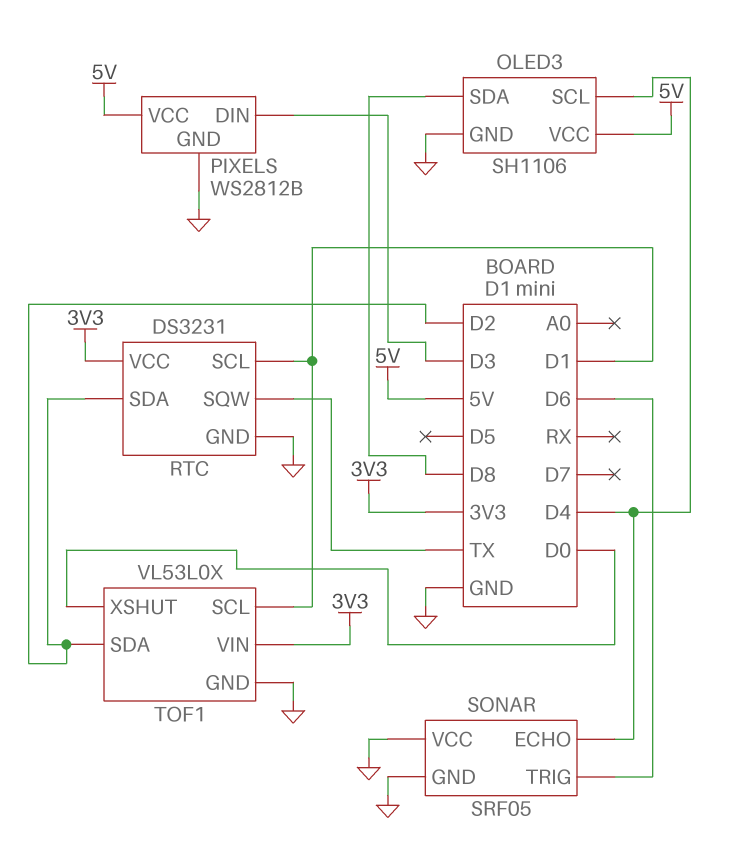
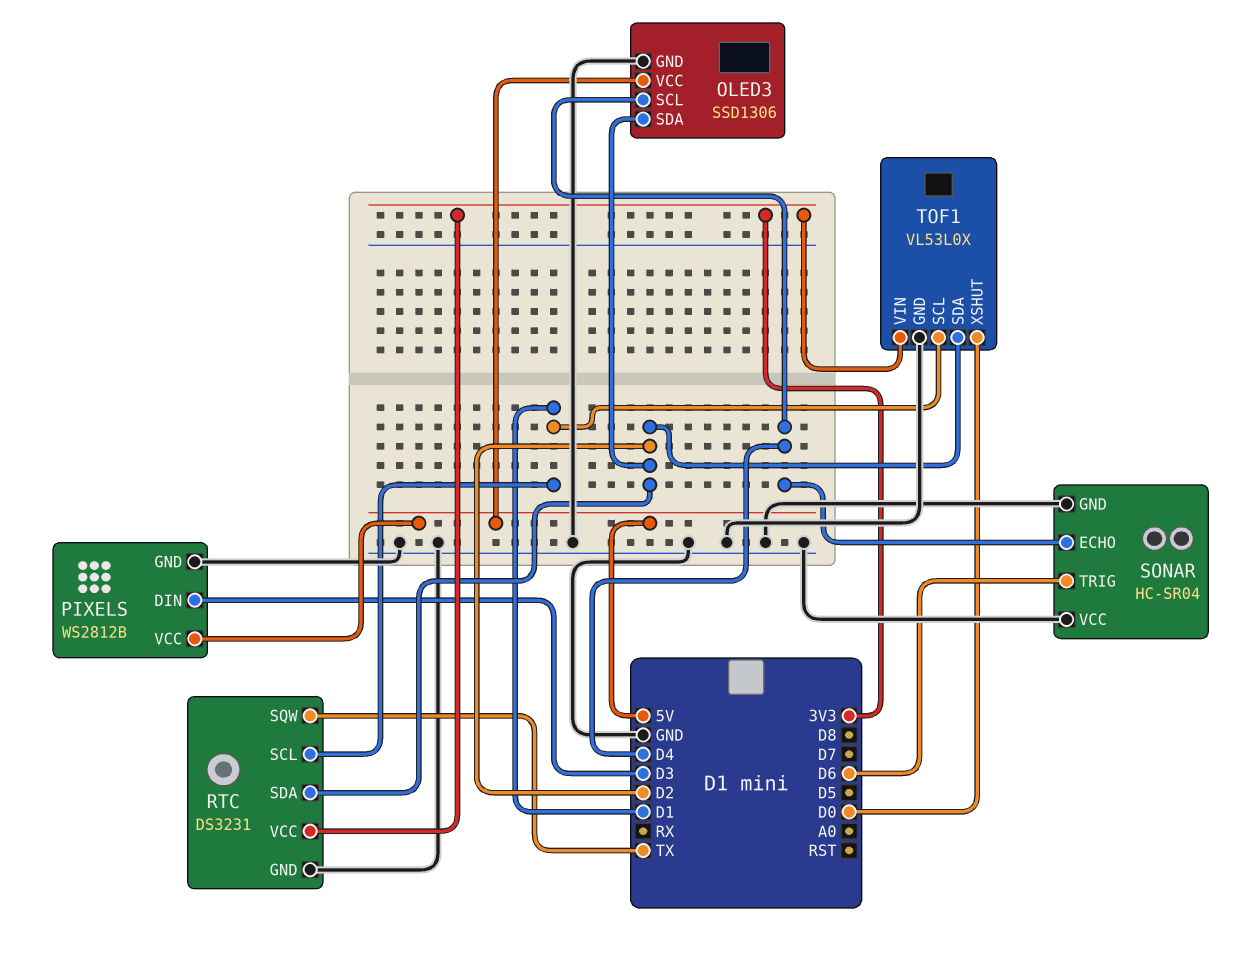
OLED3: SH1106 -> SSD1306
OLED3 pin SDA: D8 -> D2
SONAR: SRF05 -> HC-SR04

